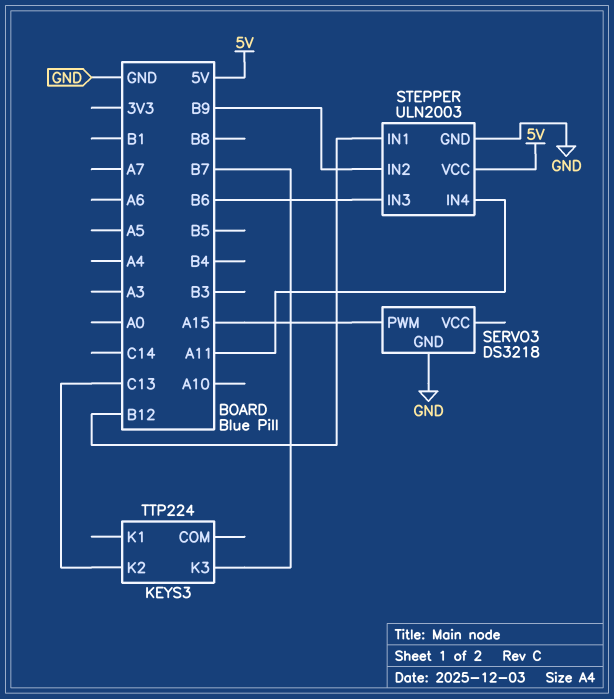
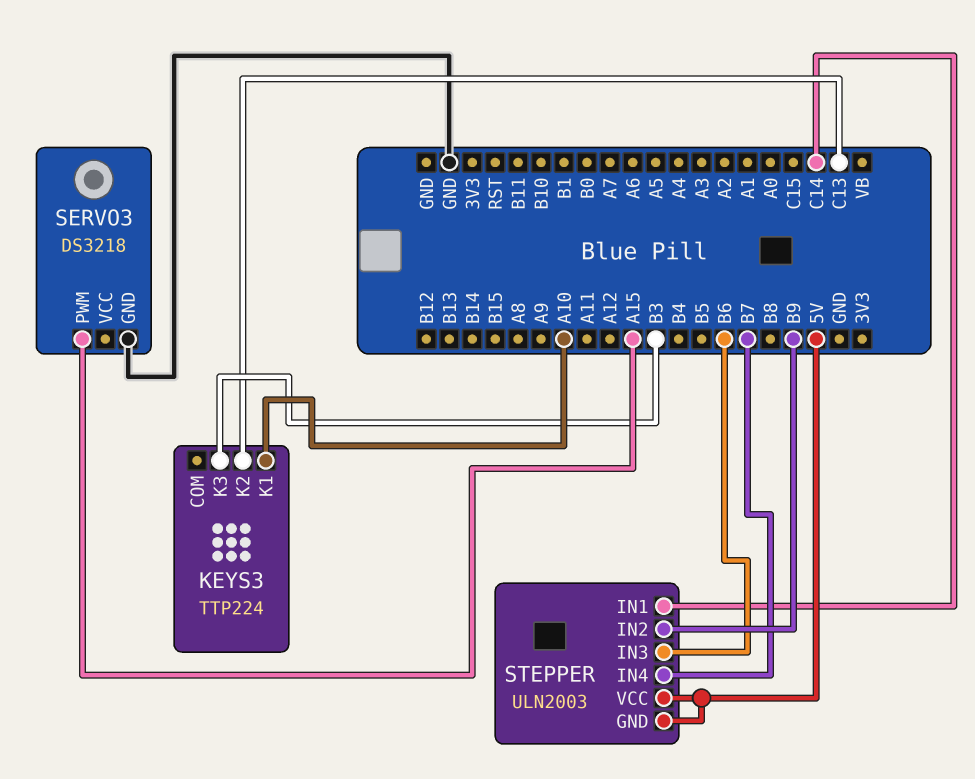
KEYS3 pin K1: none -> A10
KEYS3 pin K3: B7 -> B3
STEPPER pin GND: GND -> 5V
STEPPER pin IN1: B12 -> C14
STEPPER pin IN4: A11 -> B7

